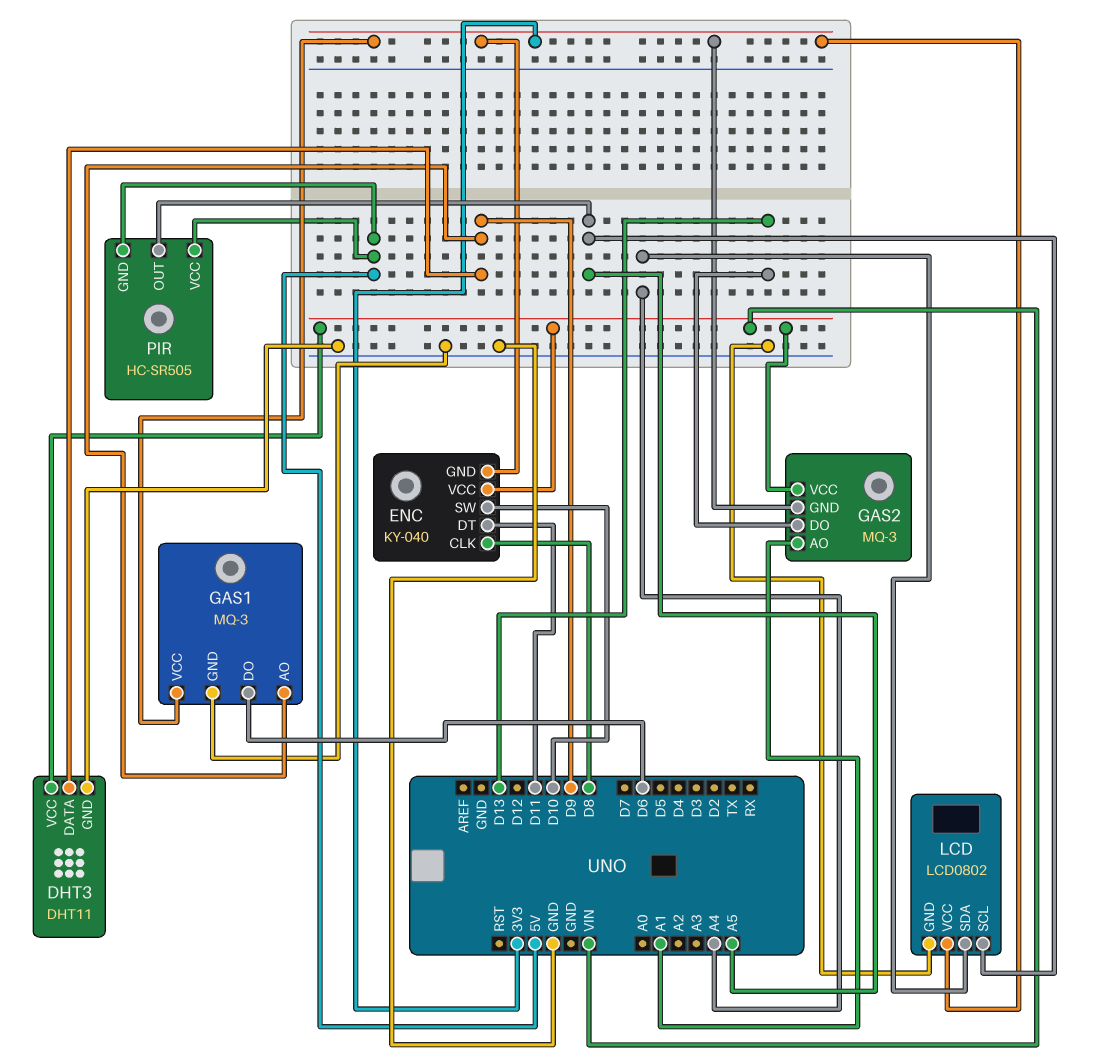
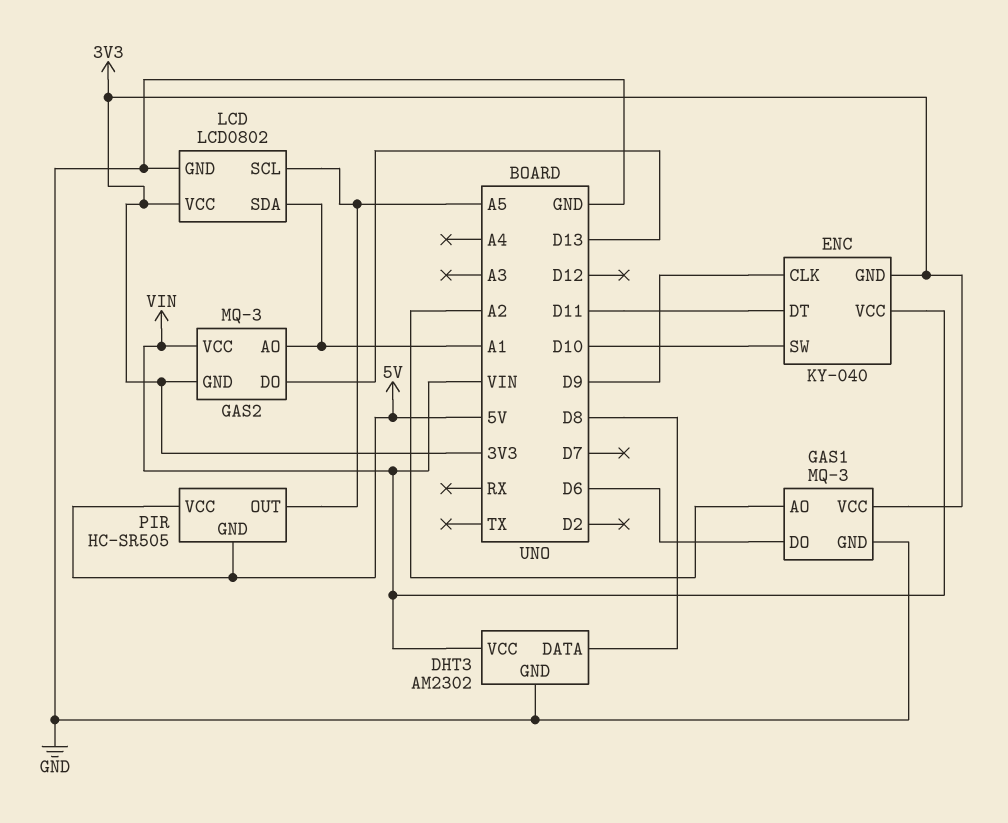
DHT3: DHT11 -> AM2302
DHT3 pin DATA: D9 -> D8
ENC pin CLK: D8 -> D9
GAS1 pin AO: D9 -> A2
LCD pin SDA: A4 -> A1

